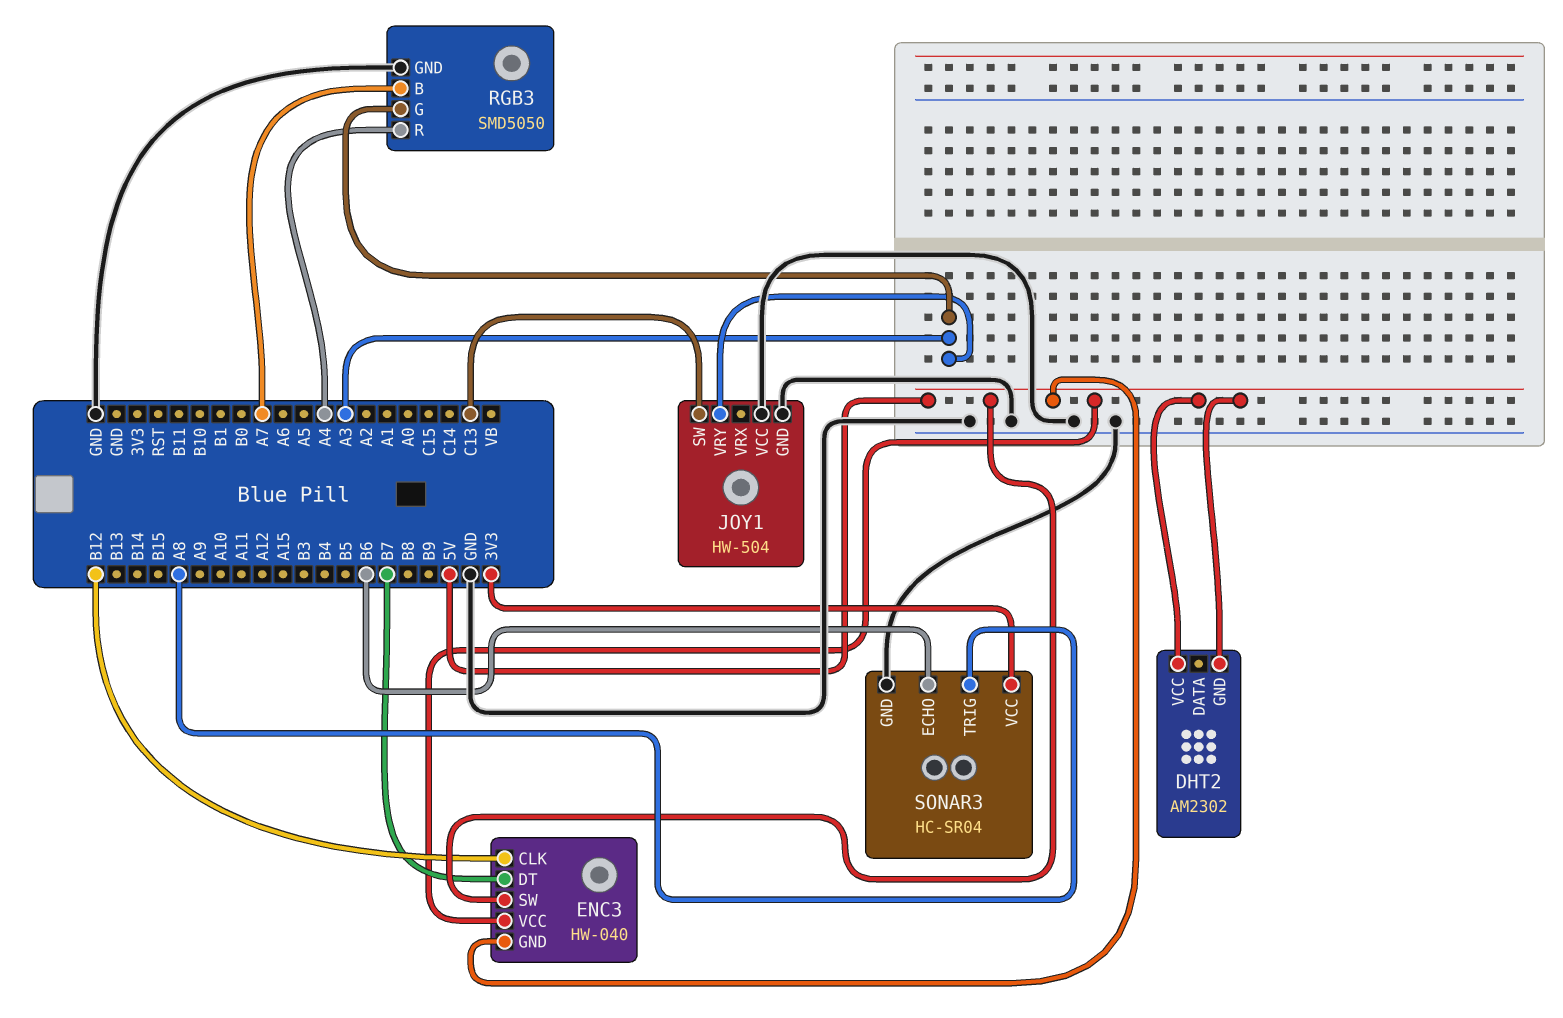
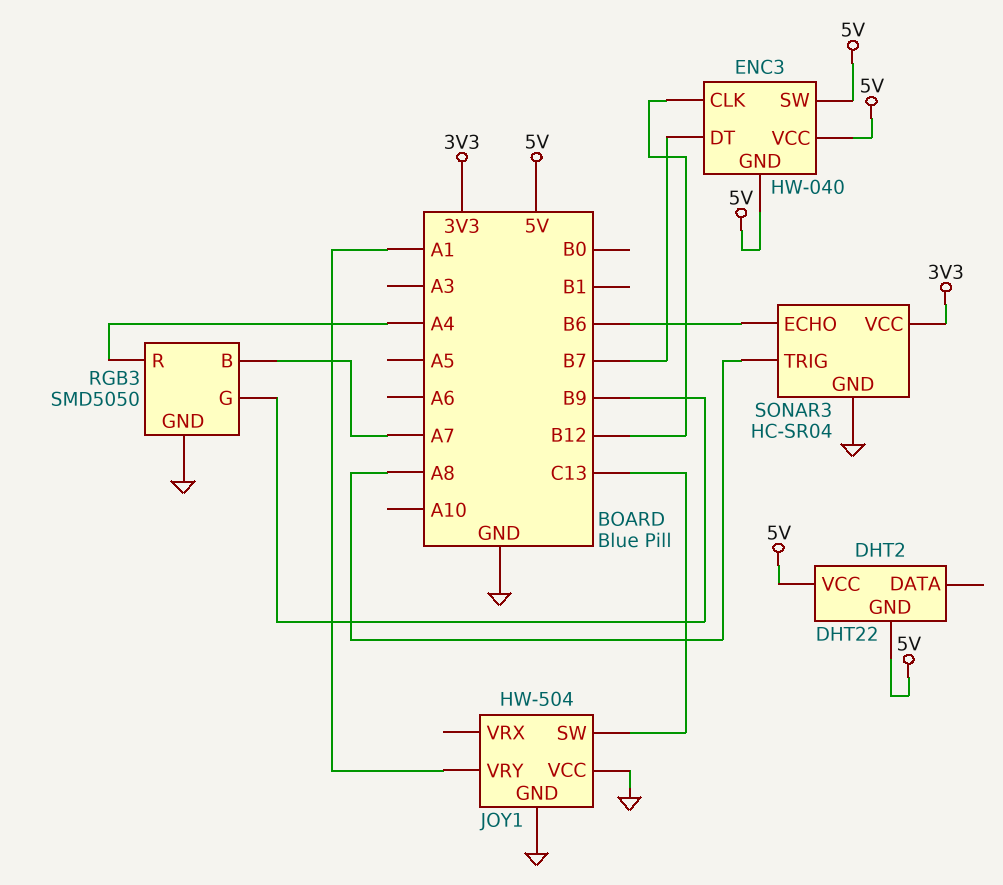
DHT2: AM2302 -> DHT22
JOY1 pin VRY: A3 -> A1
RGB3 pin G: A3 -> B9

